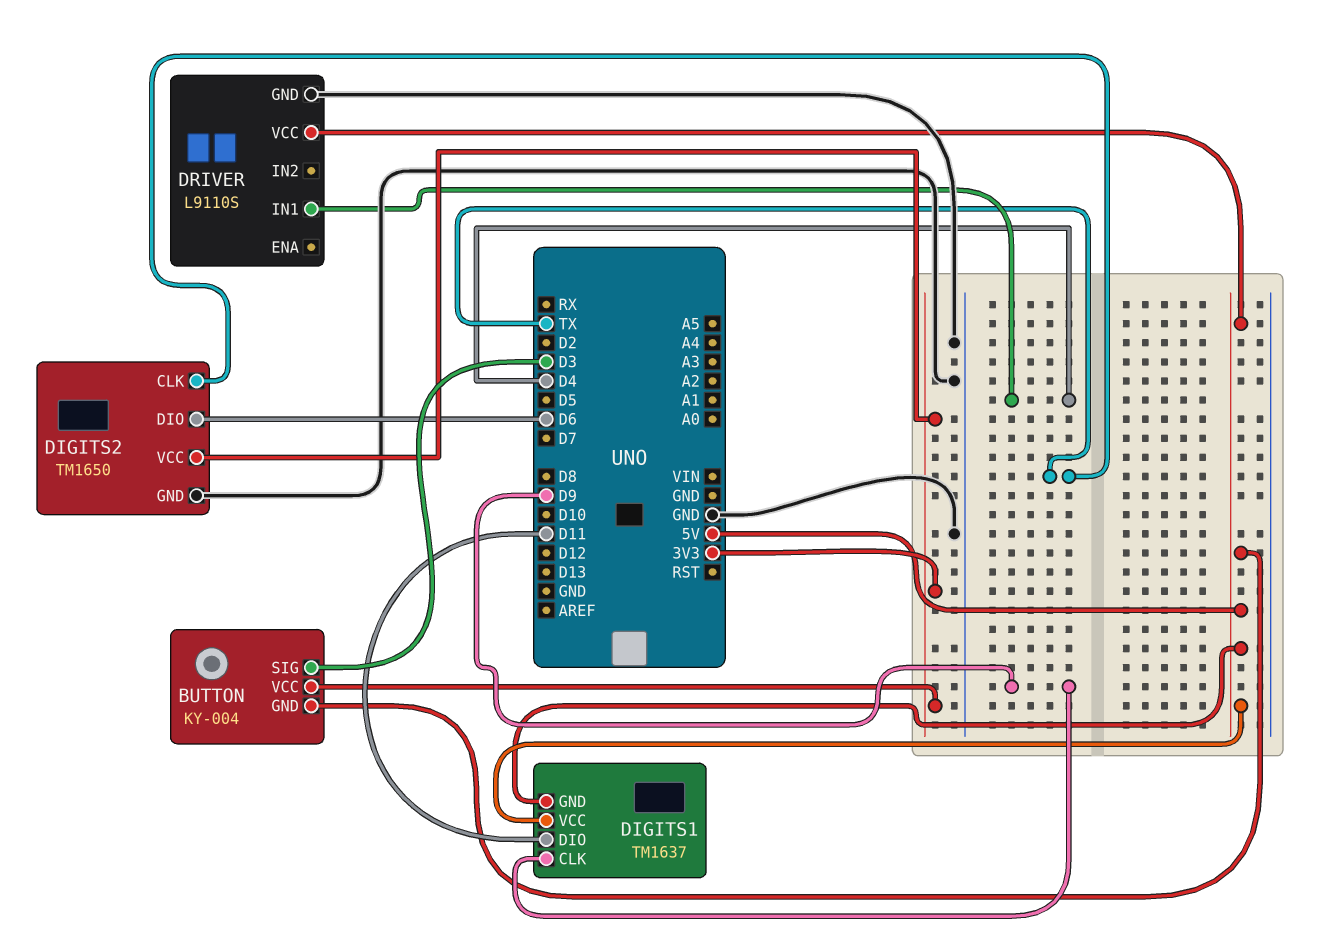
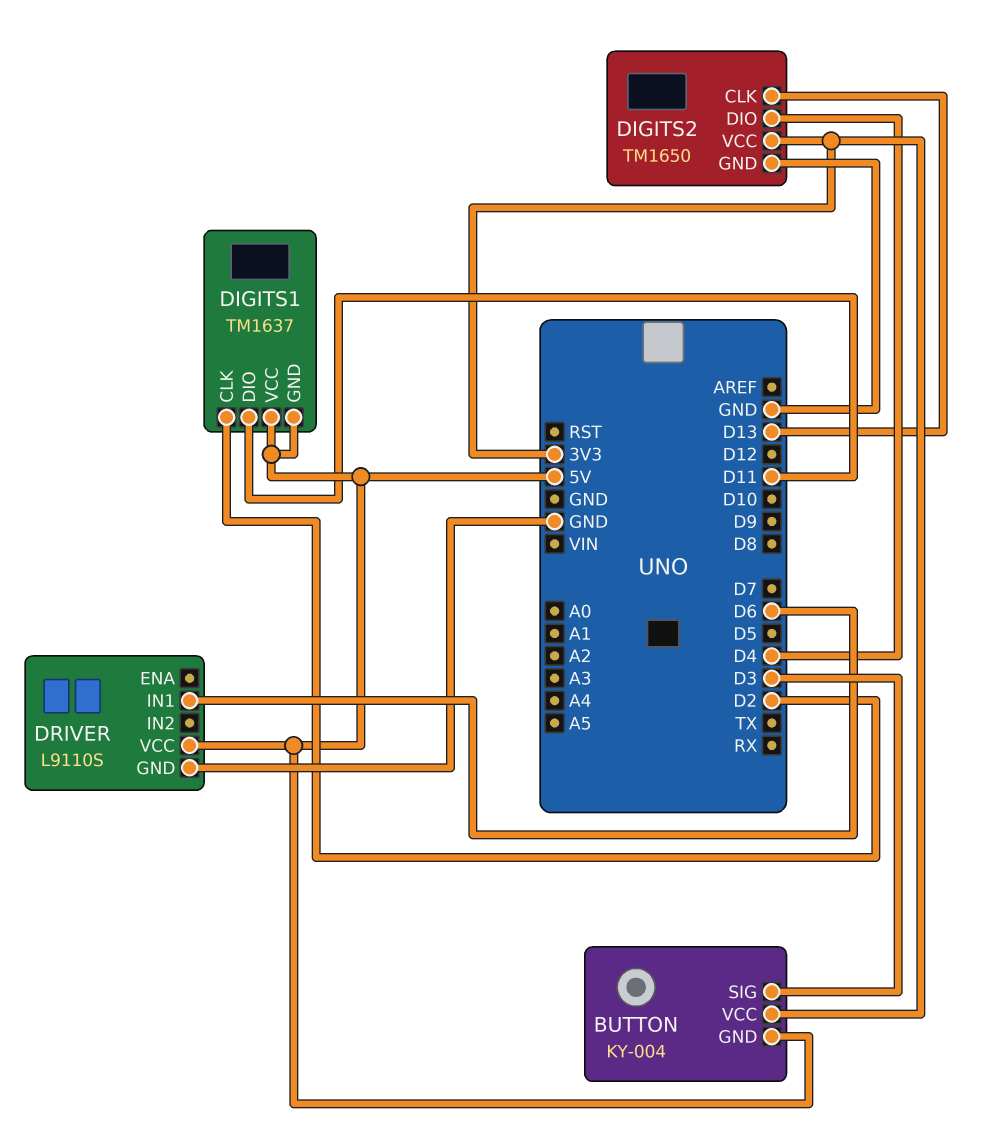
DIGITS1 pin CLK: D9 -> D2
DIGITS2 pin CLK: TX -> D13
DIGITS2 pin DIO: D6 -> D4
DRIVER pin IN1: D4 -> D6

